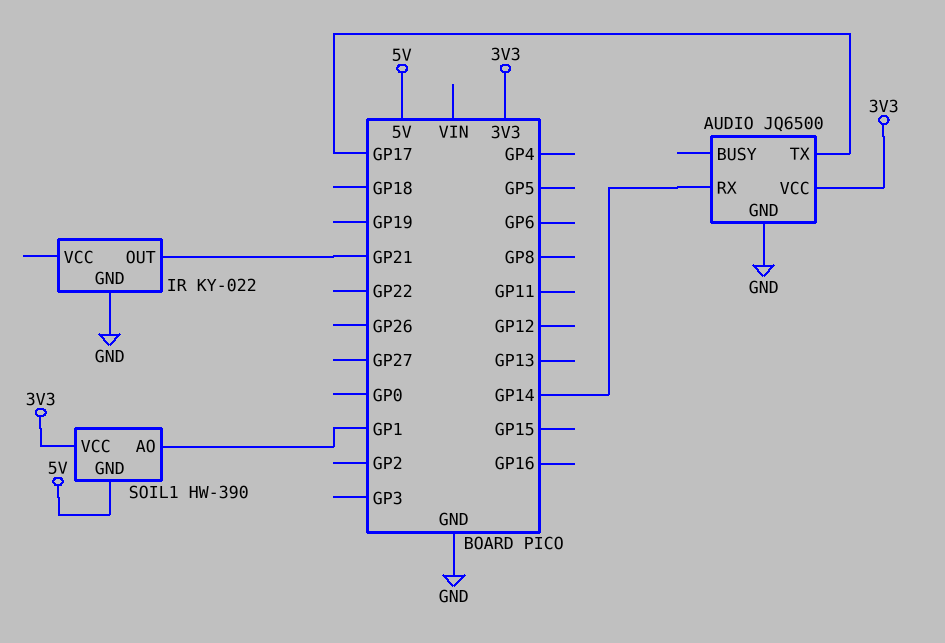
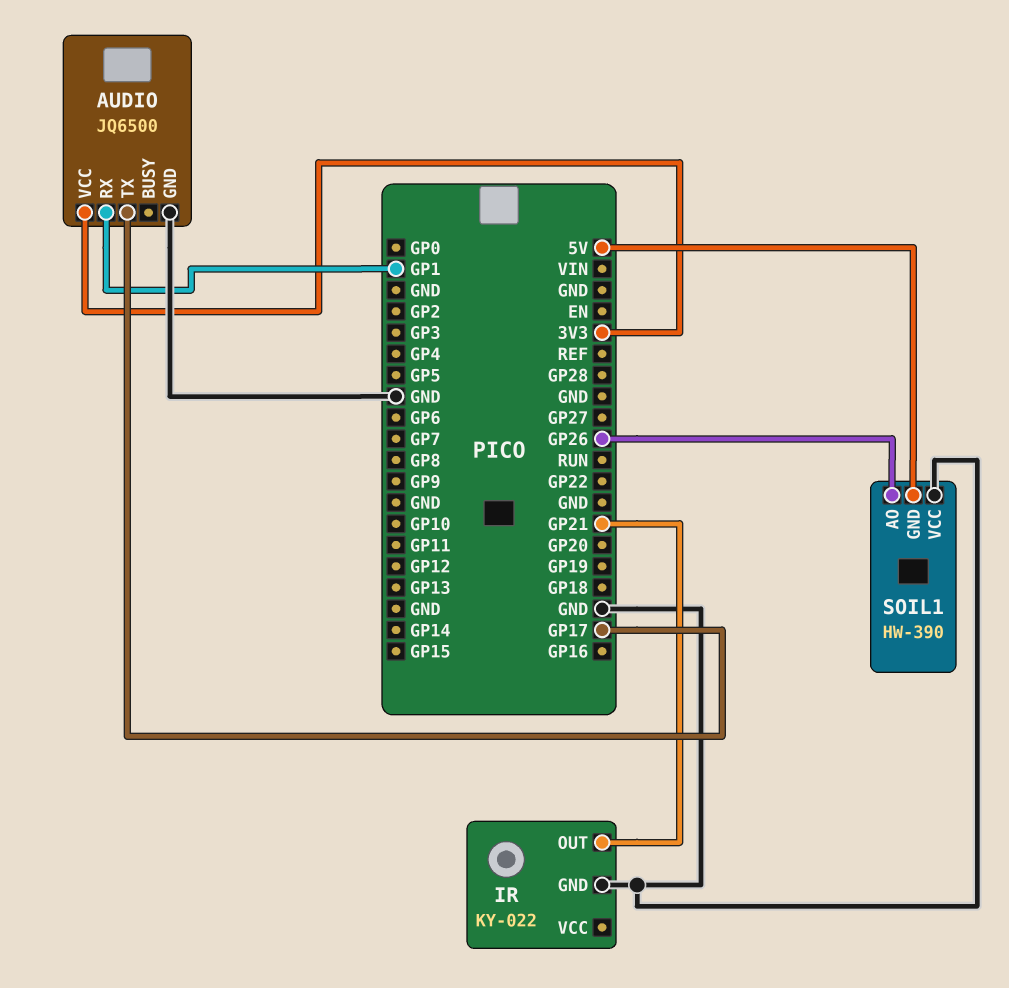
AUDIO pin RX: GP14 -> GP1
SOIL1 pin AO: GP1 -> GP26
SOIL1 pin VCC: 3V3 -> GND

